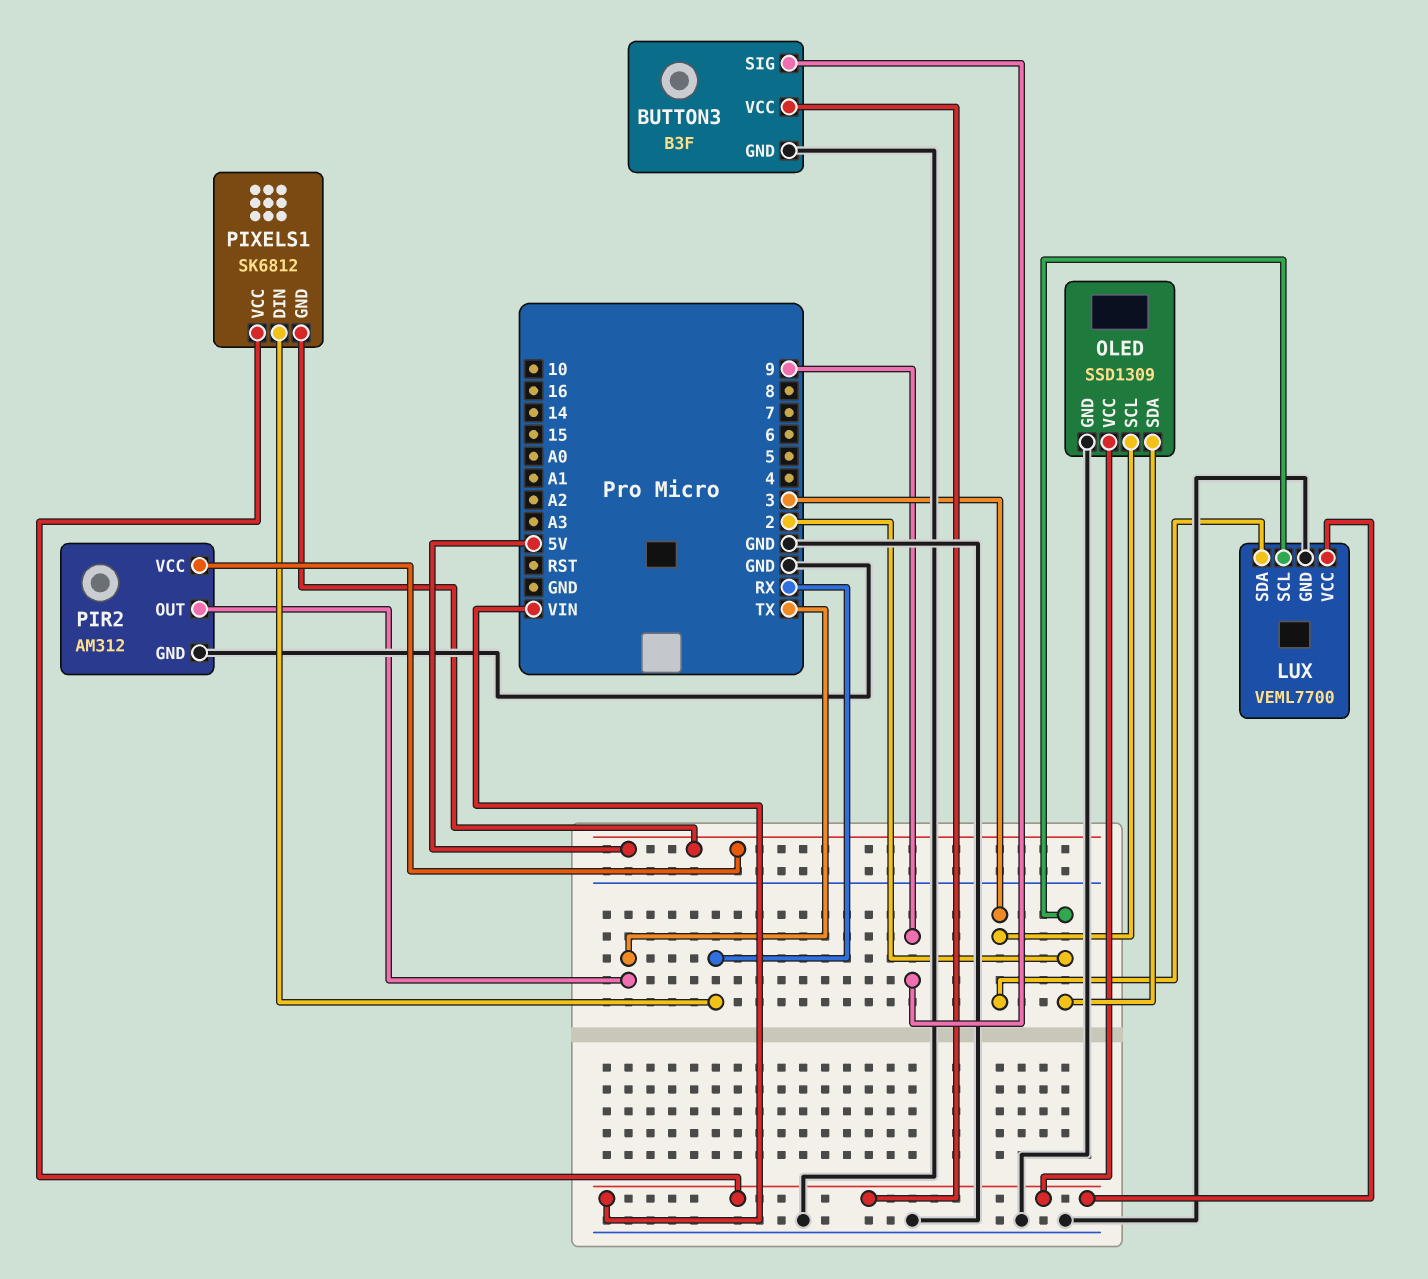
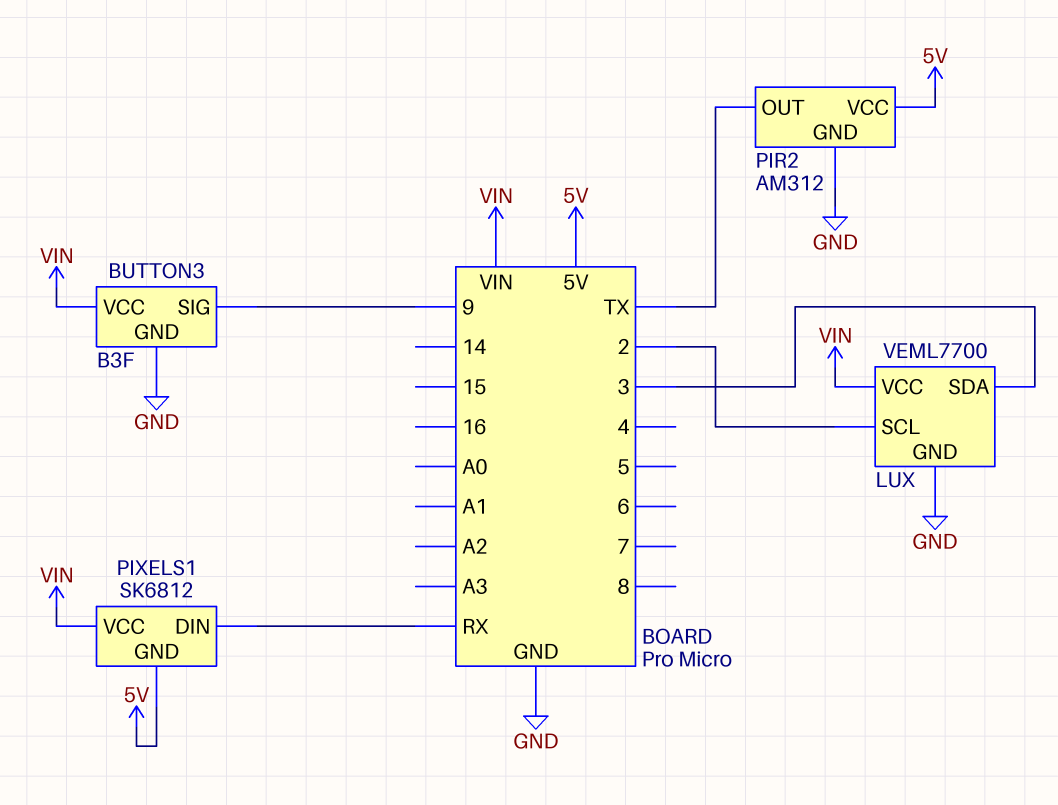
OLED: SSD1309 -> none
OLED pin GND: GND -> none
OLED pin SCL: 3 -> none
OLED pin SDA: 2 -> none
OLED pin VCC: VIN -> none

